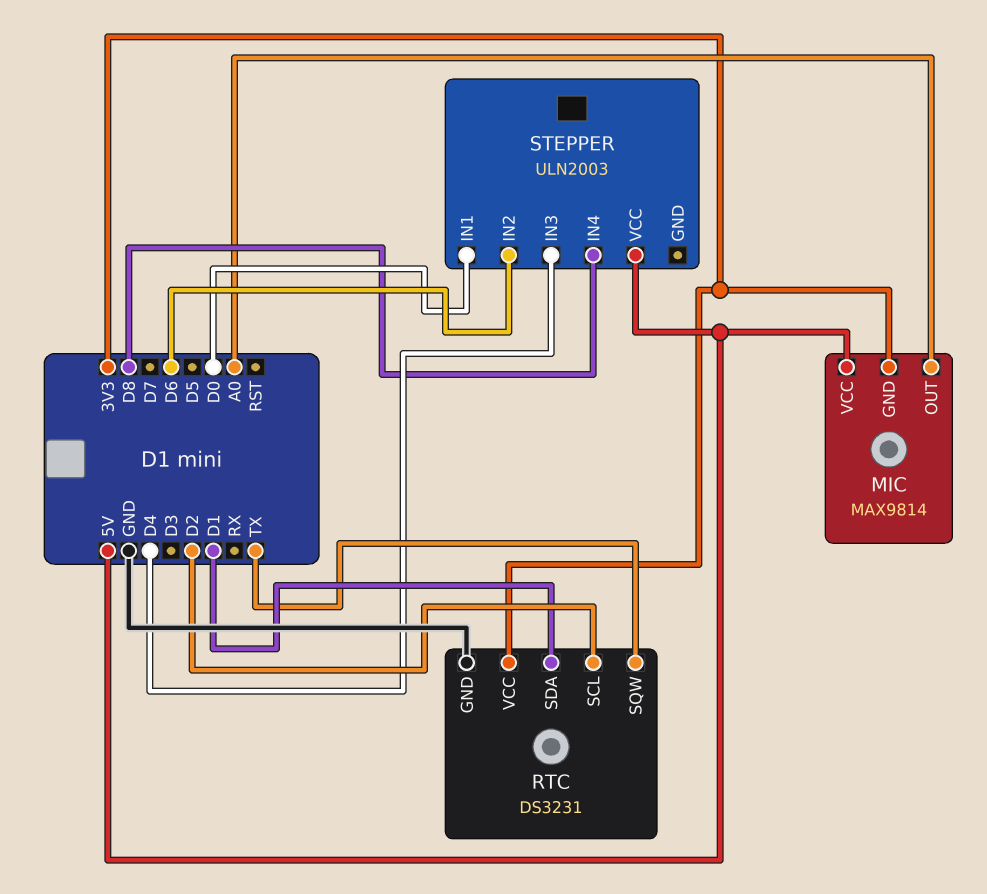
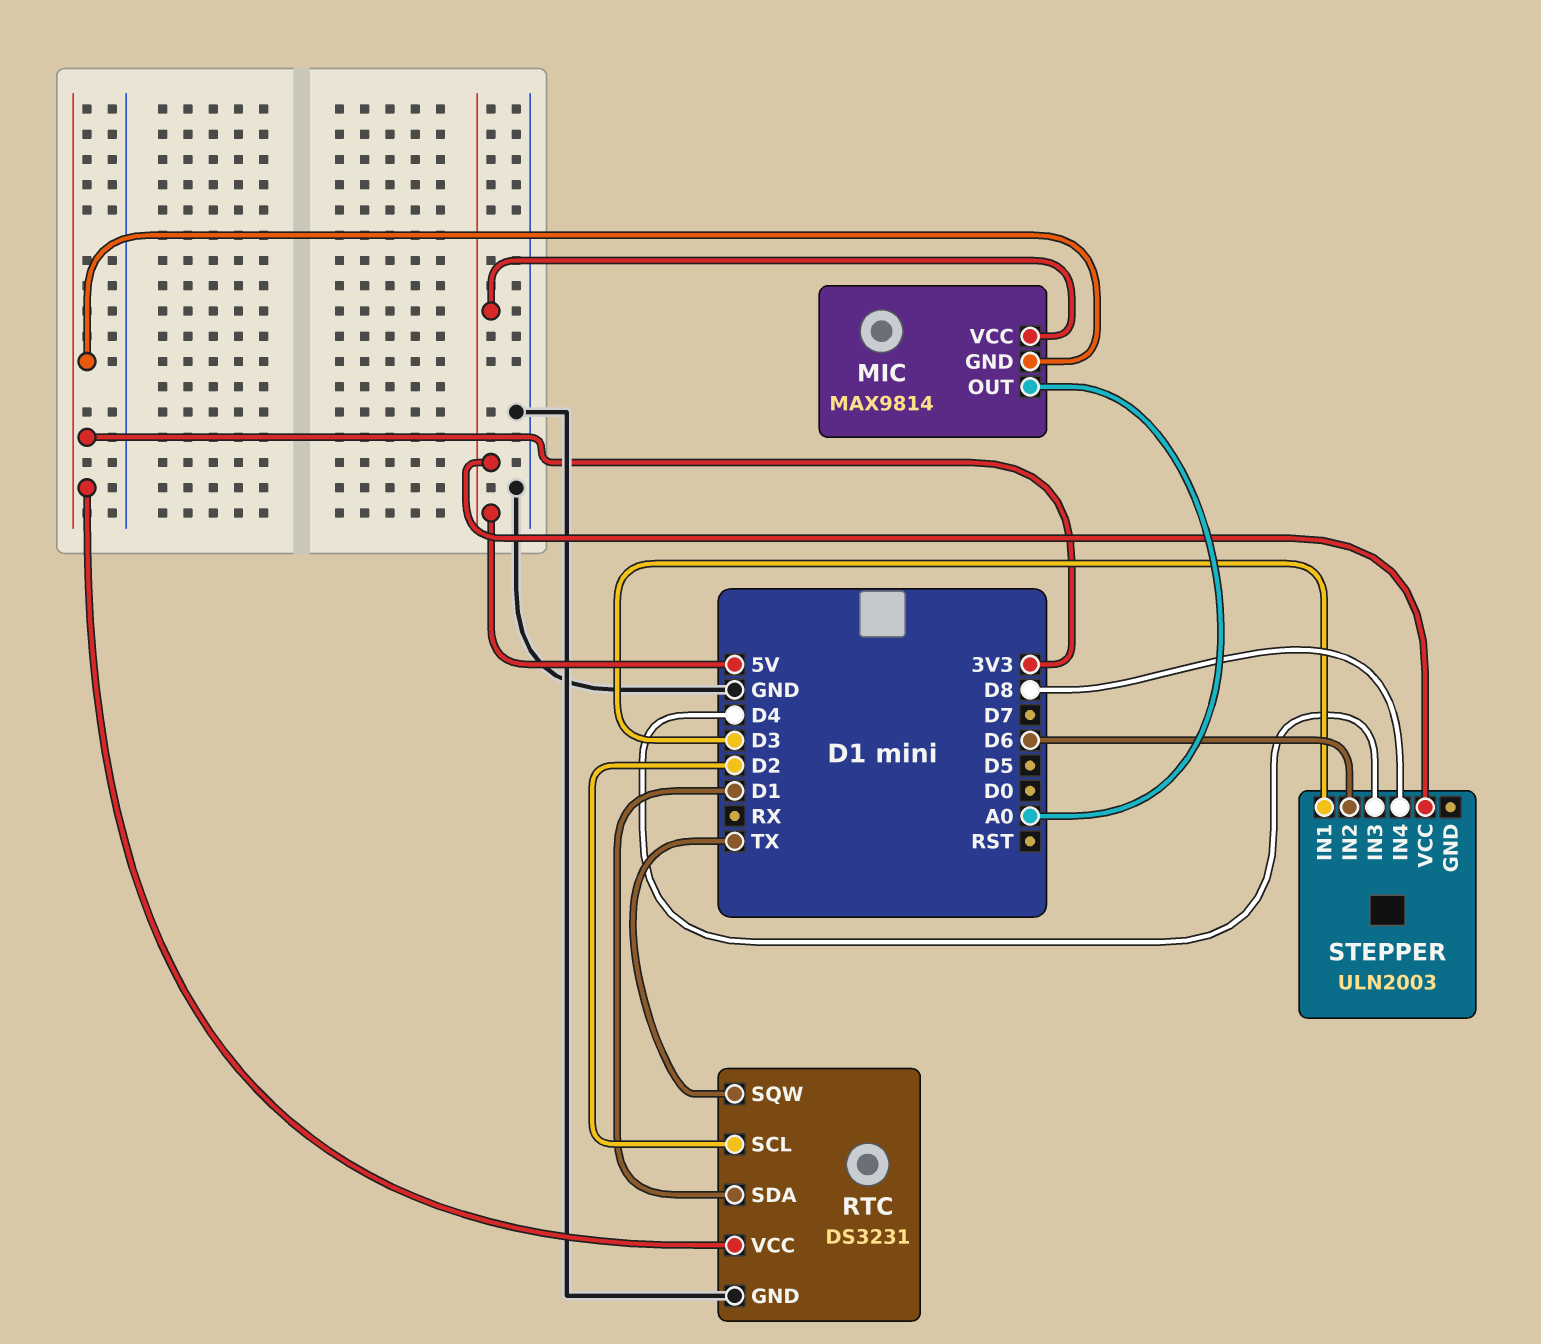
STEPPER pin IN1: D0 -> D3

